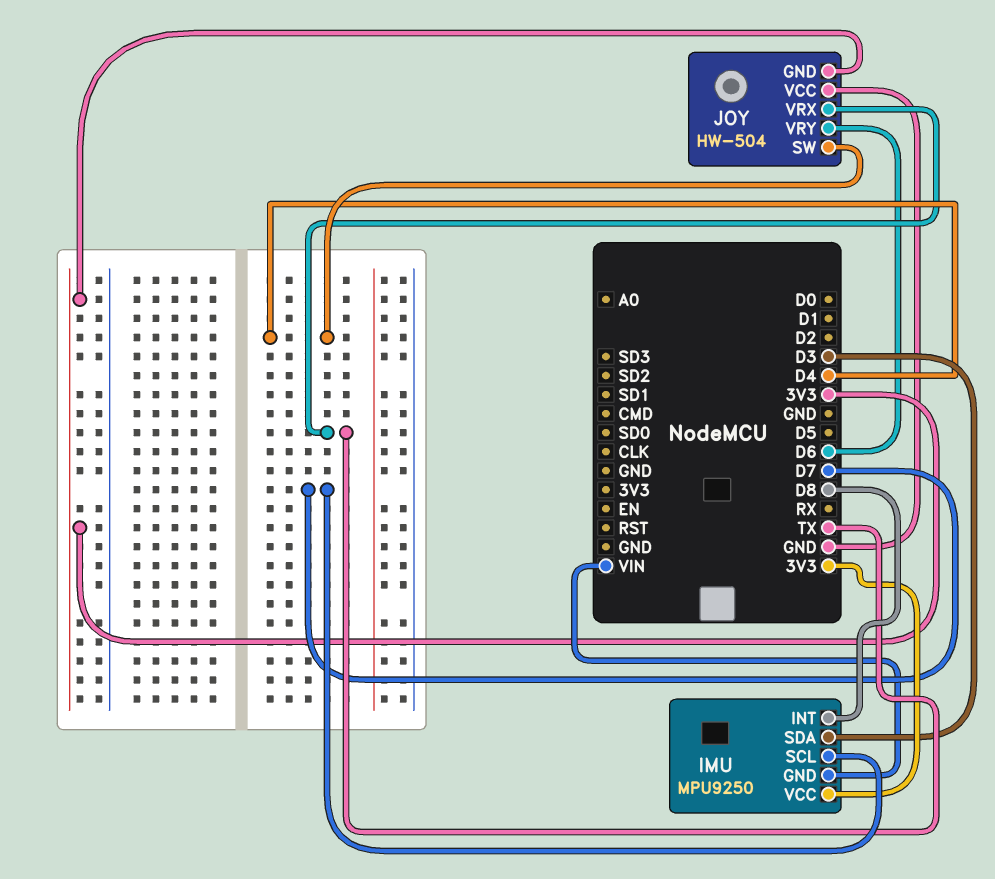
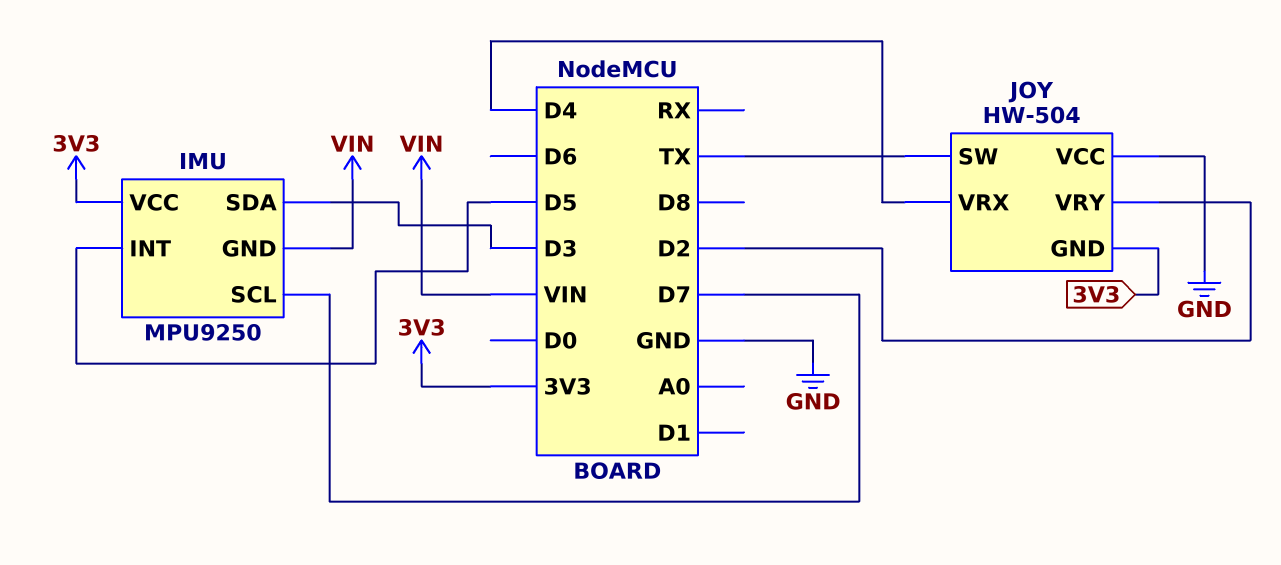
IMU pin INT: D8 -> D5
JOY pin SW: D4 -> TX
JOY pin VRX: TX -> D4
JOY pin VRY: D6 -> D2

